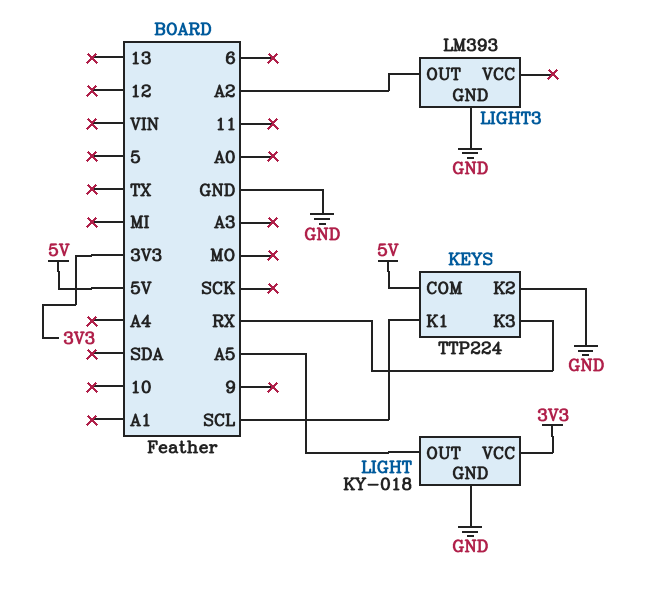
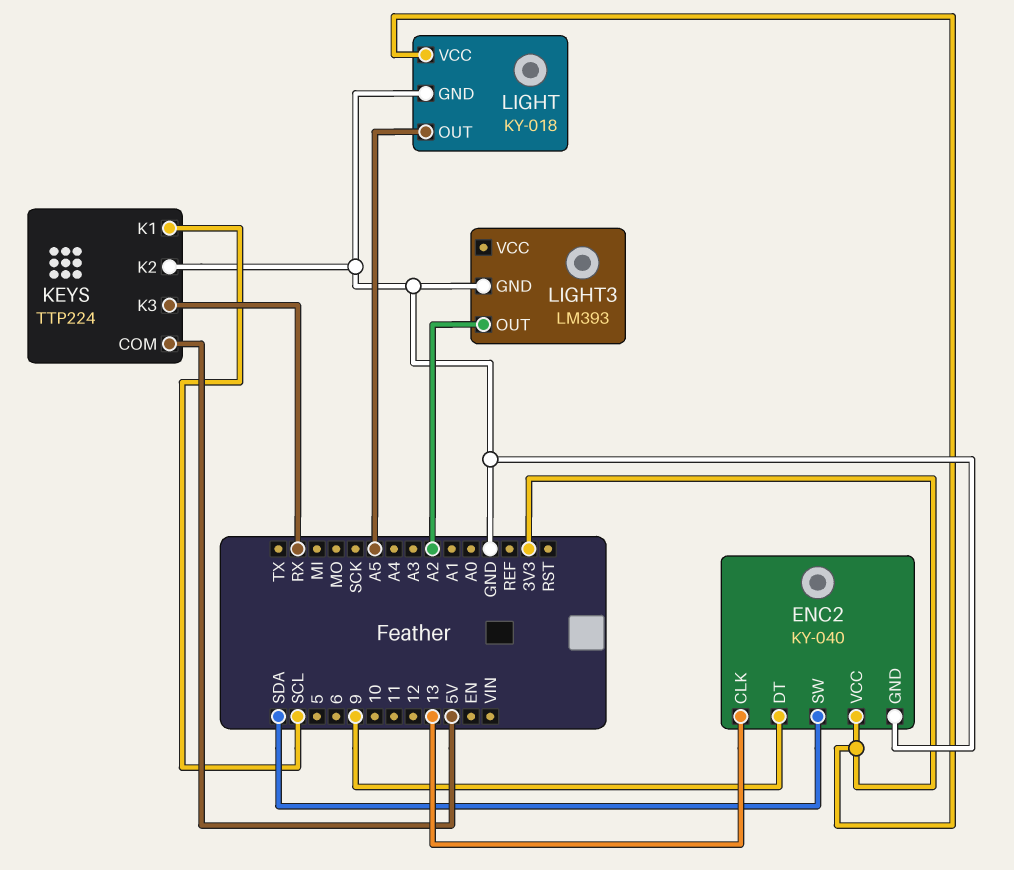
ENC2: none -> KY-040
ENC2 pin CLK: none -> 13
ENC2 pin DT: none -> 9
ENC2 pin GND: none -> GND
ENC2 pin SW: none -> SDA
ENC2 pin VCC: none -> 3V3

